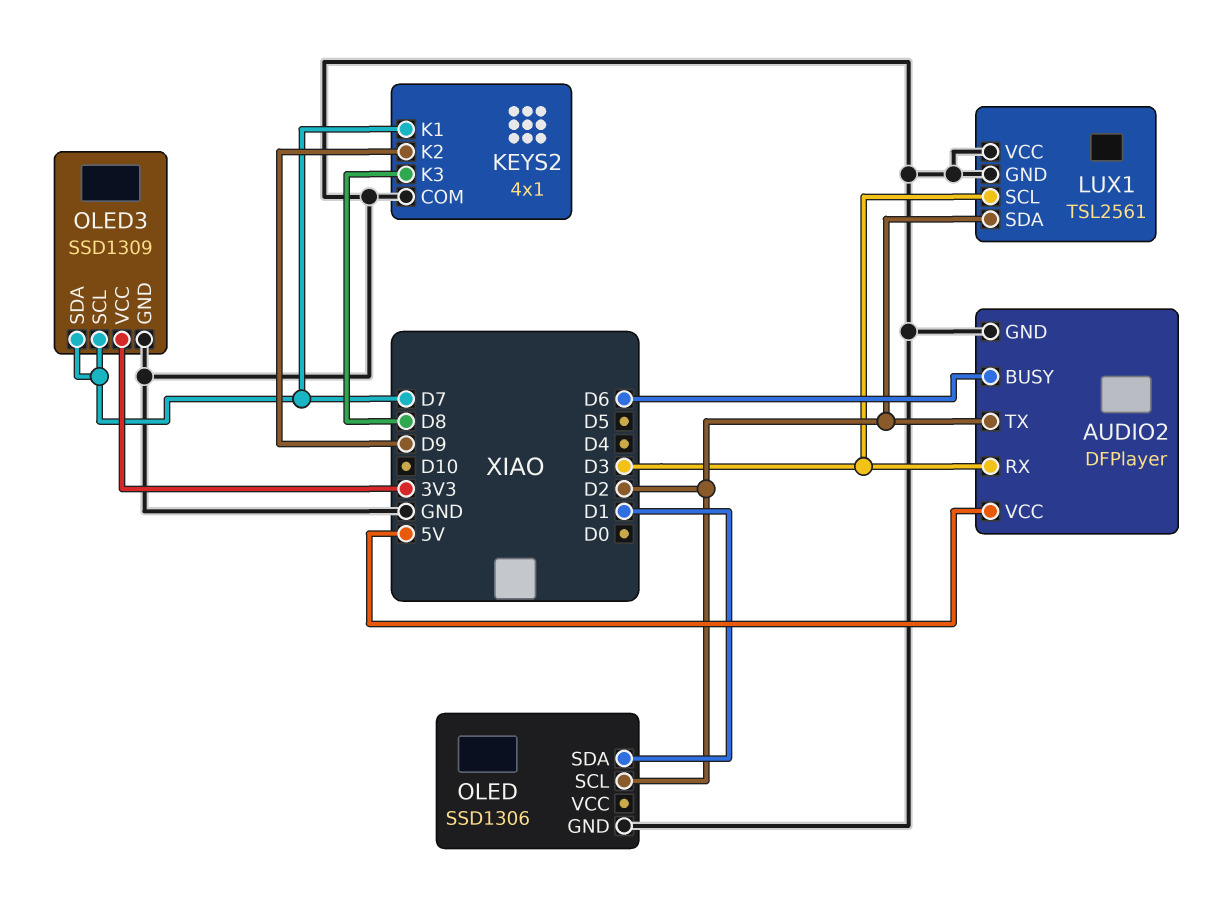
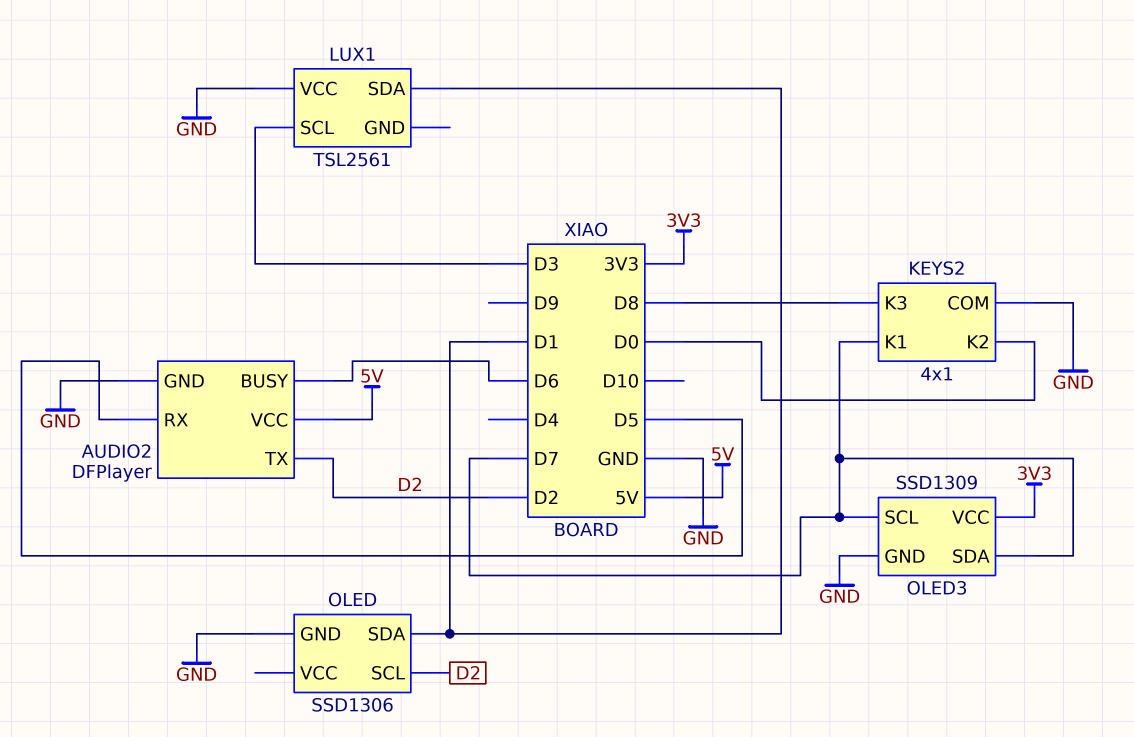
AUDIO2 pin RX: D3 -> D5
KEYS2 pin K2: D9 -> D0
LUX1 pin GND: GND -> none
LUX1 pin SDA: D2 -> D1

